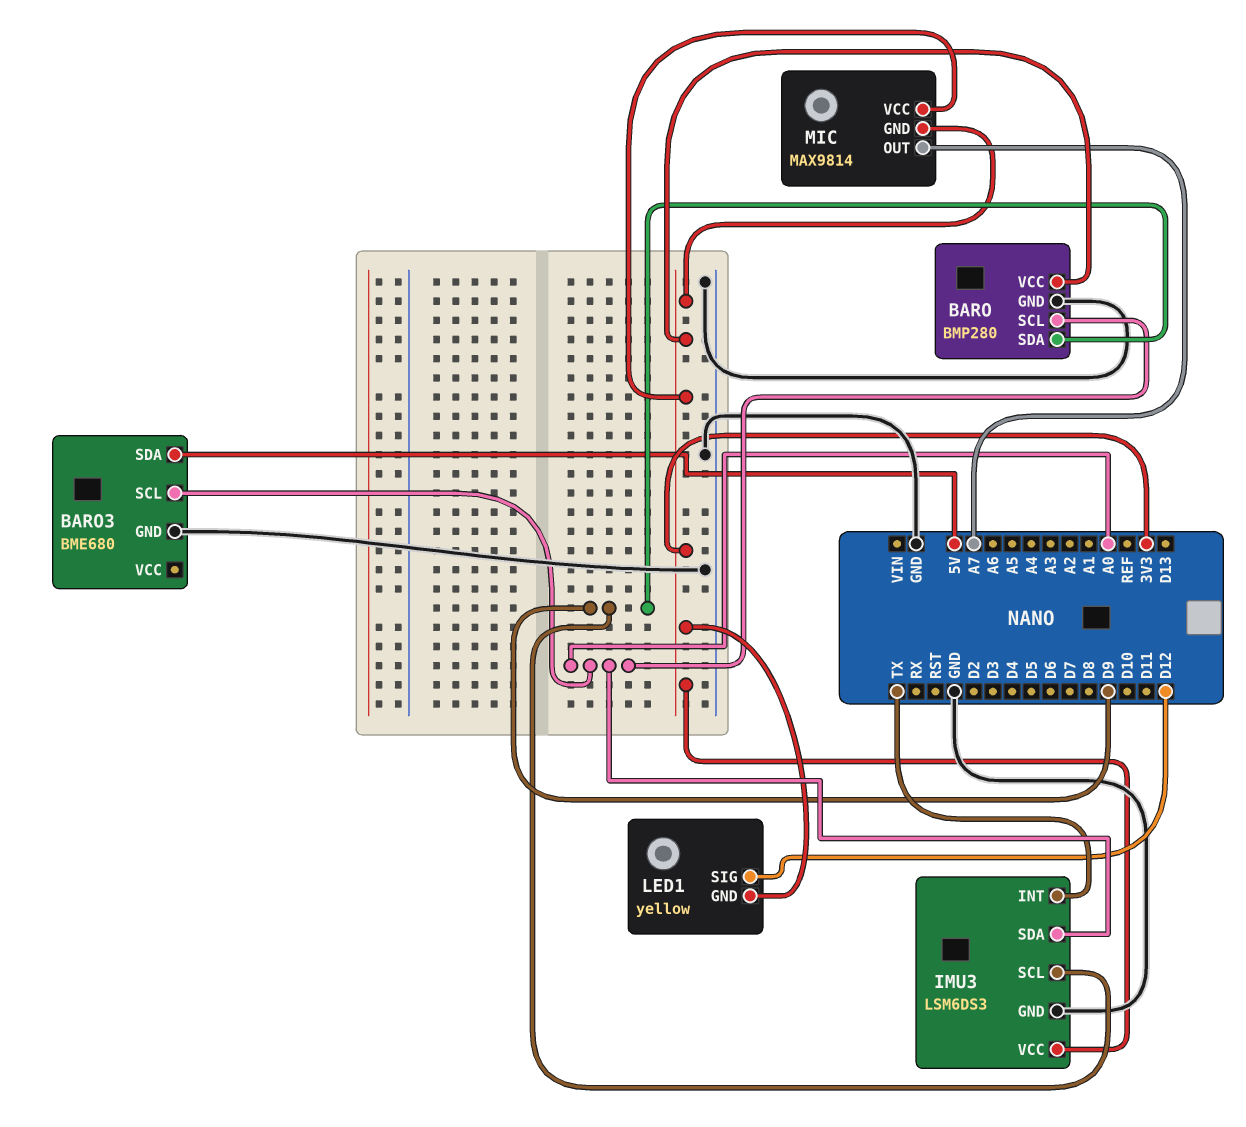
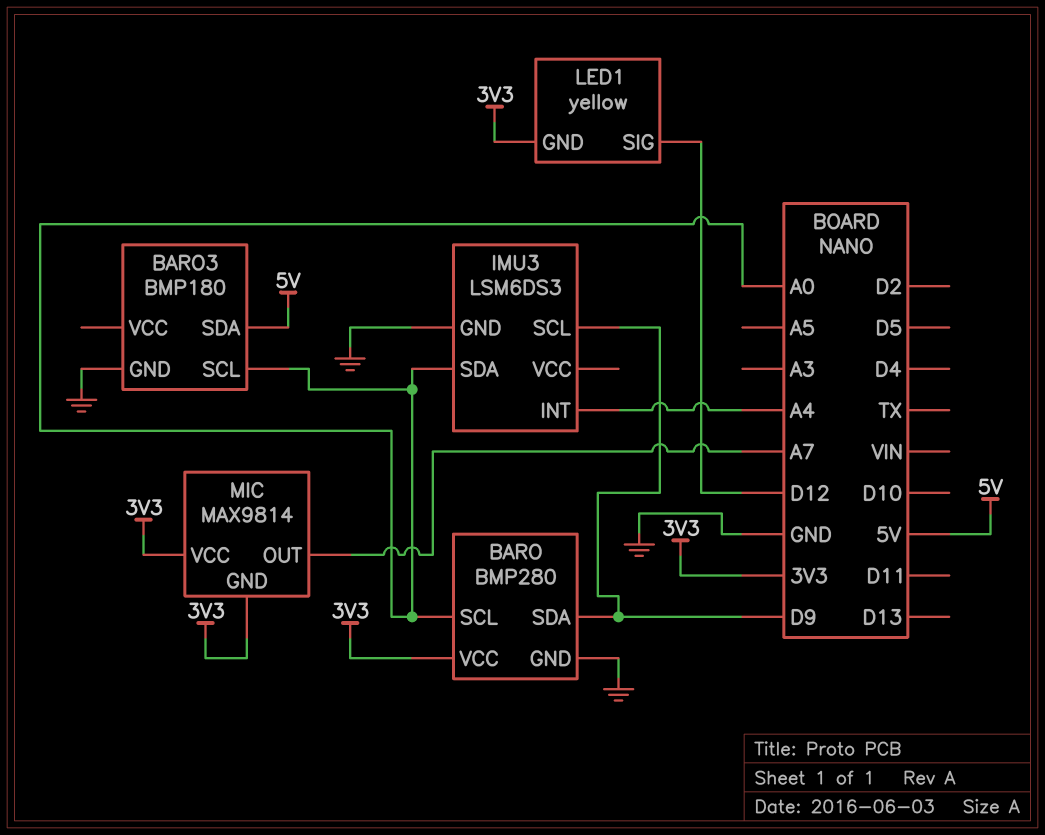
BARO3: BME680 -> BMP180
IMU3 pin INT: TX -> A4
IMU3 pin VCC: 3V3 -> none

